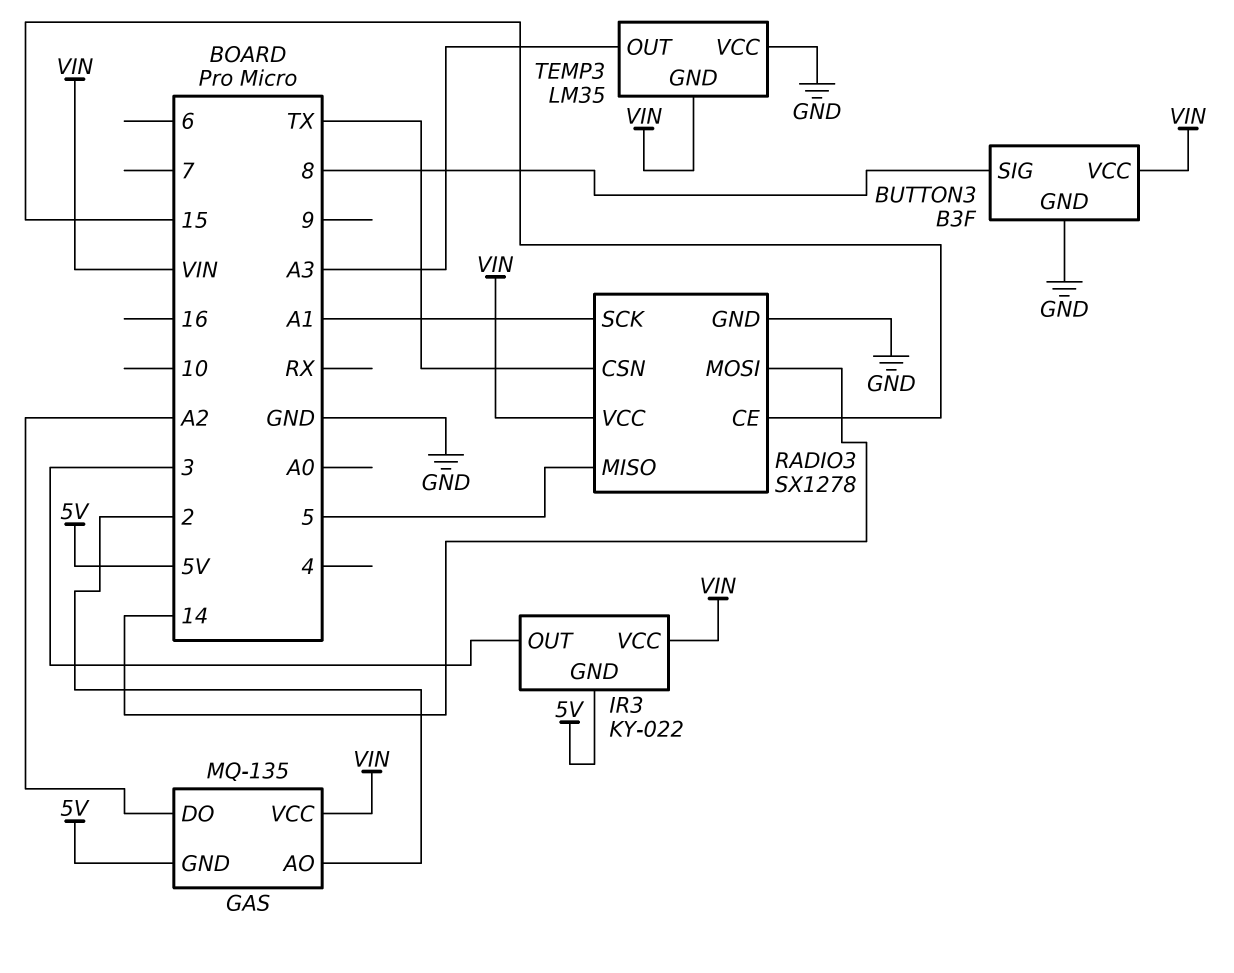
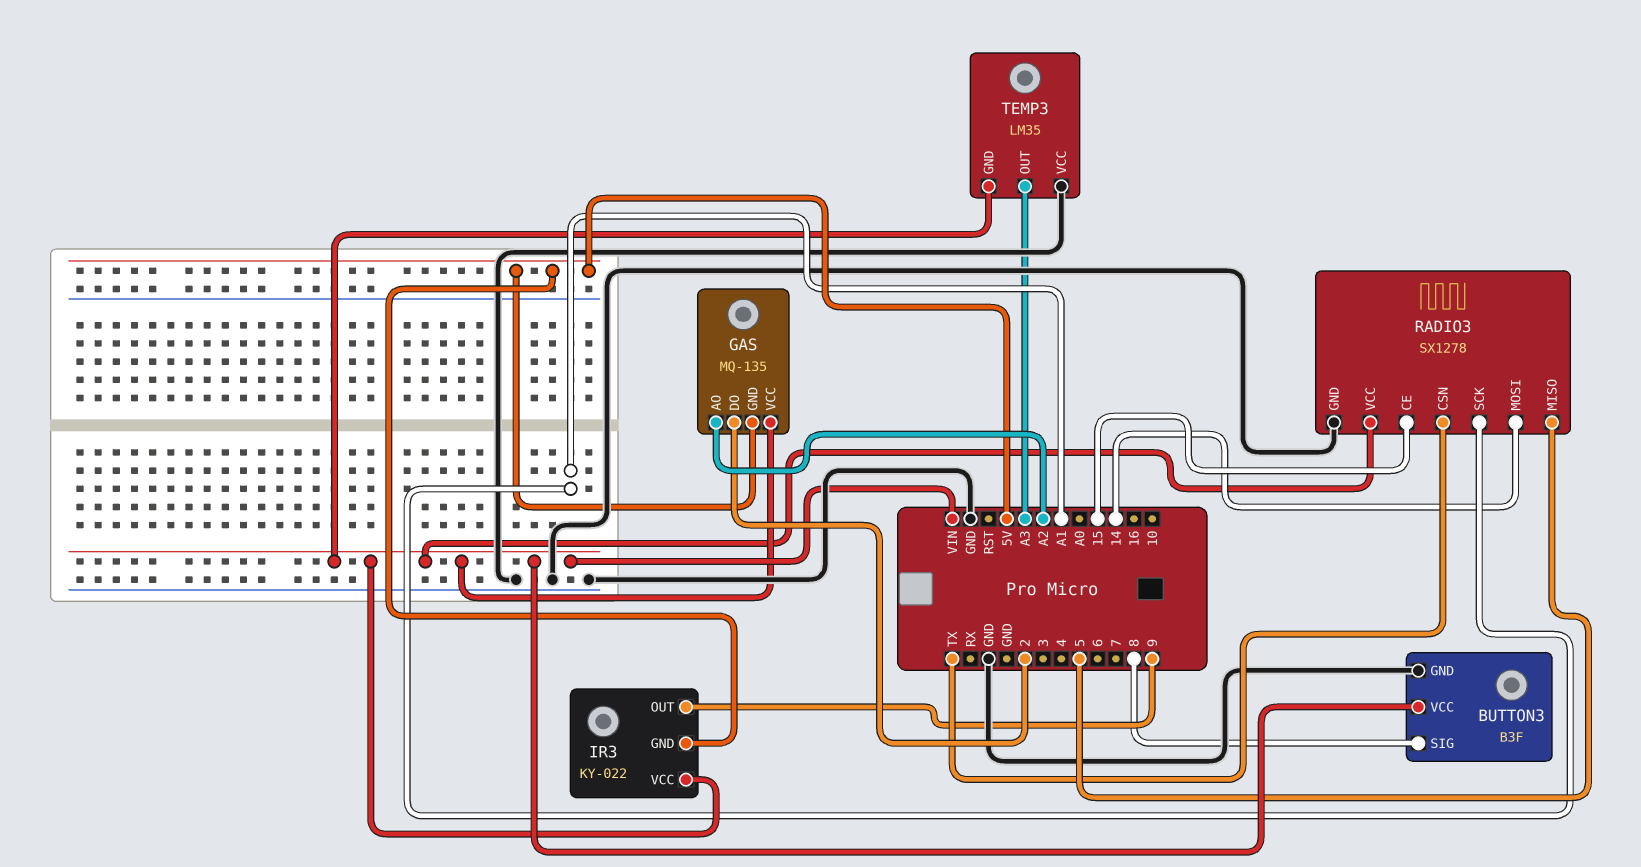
GAS pin AO: 2 -> A2
GAS pin DO: A2 -> 2
IR3 pin OUT: 3 -> 9

